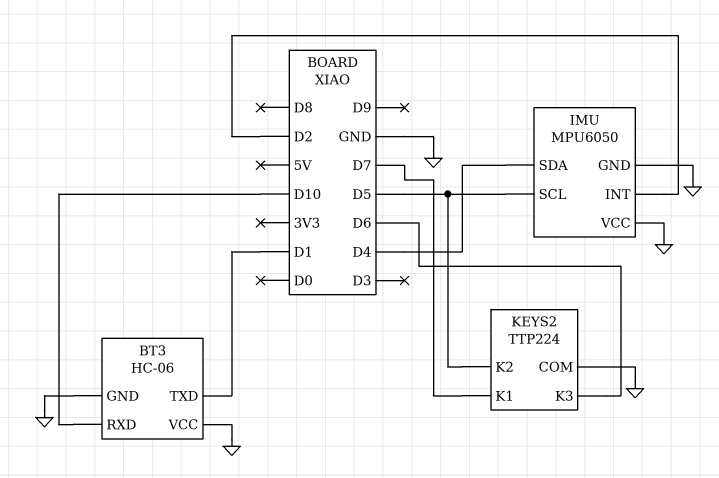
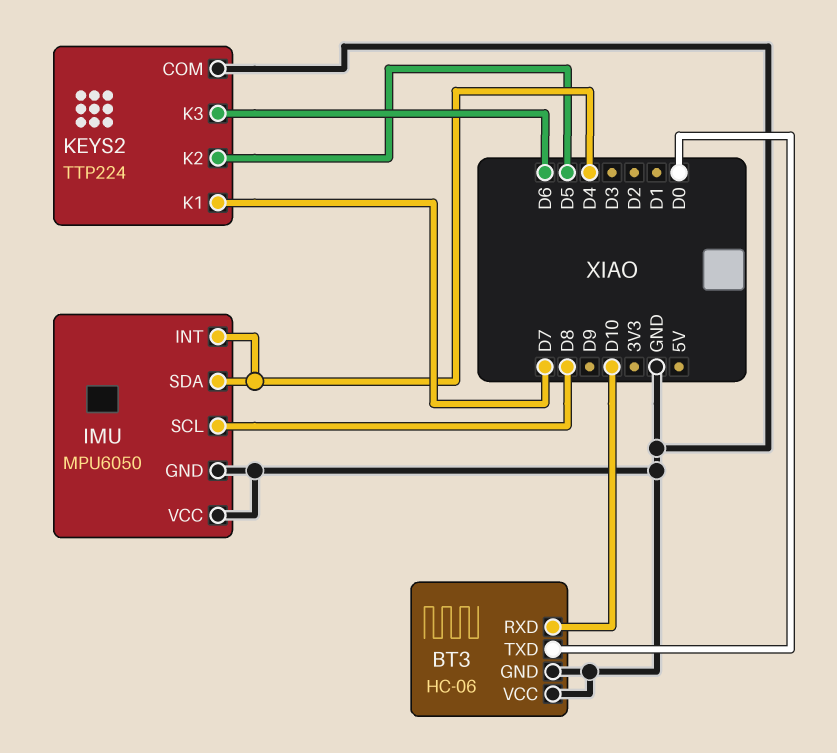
BT3 pin TXD: D1 -> D0
IMU pin INT: D2 -> D4
IMU pin SCL: D5 -> D8

